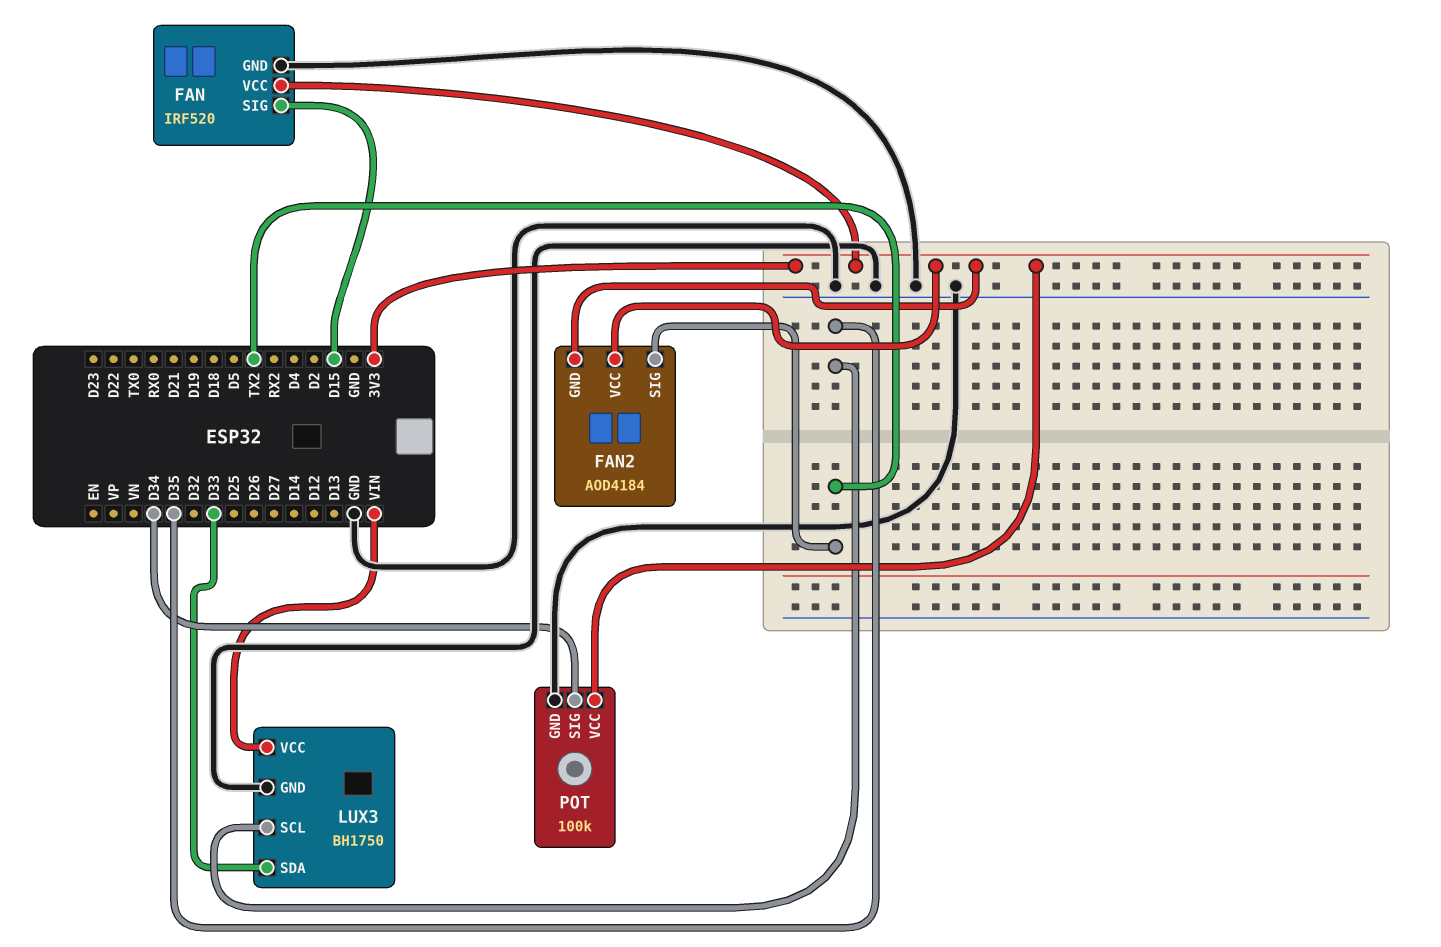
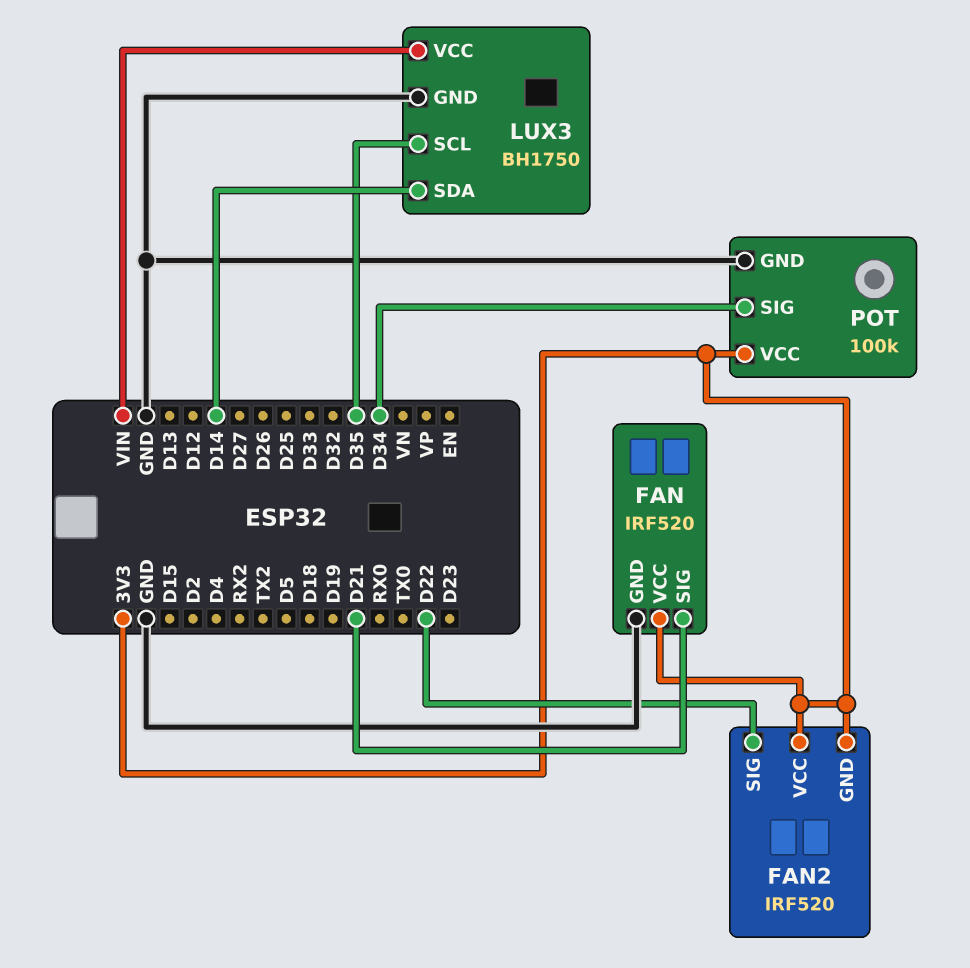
FAN pin SIG: D15 -> D21
FAN2: AOD4184 -> IRF520
FAN2 pin SIG: TX2 -> D22
LUX3 pin SDA: D33 -> D14

